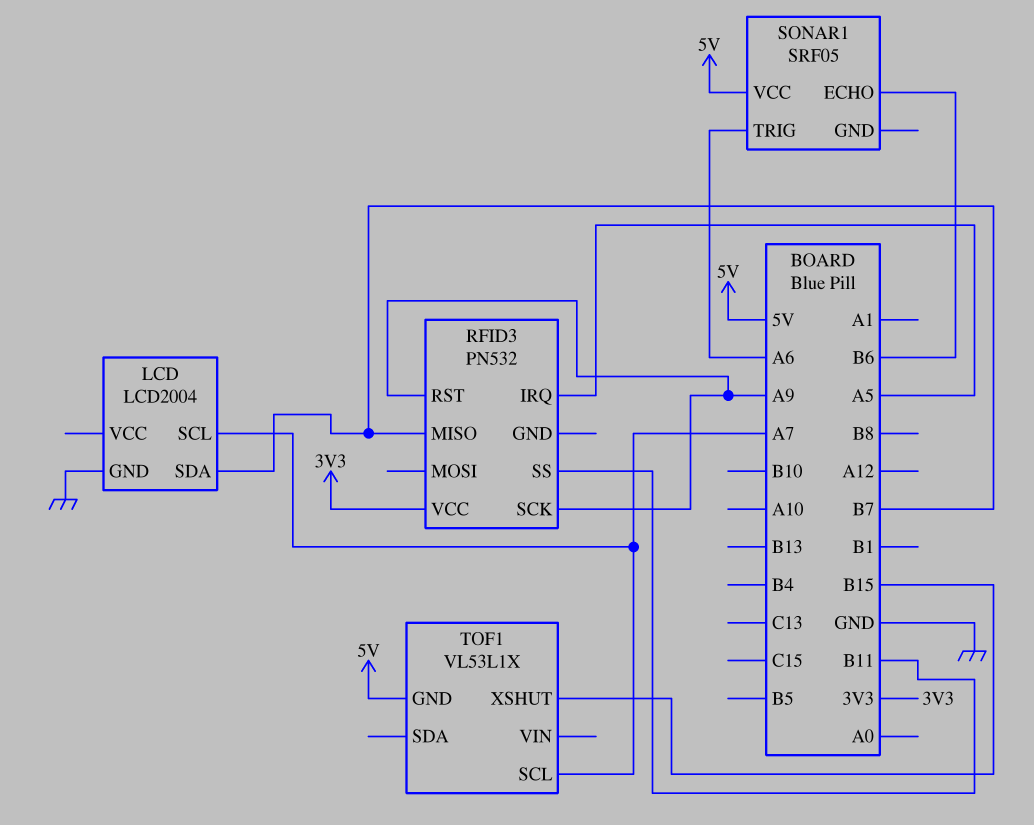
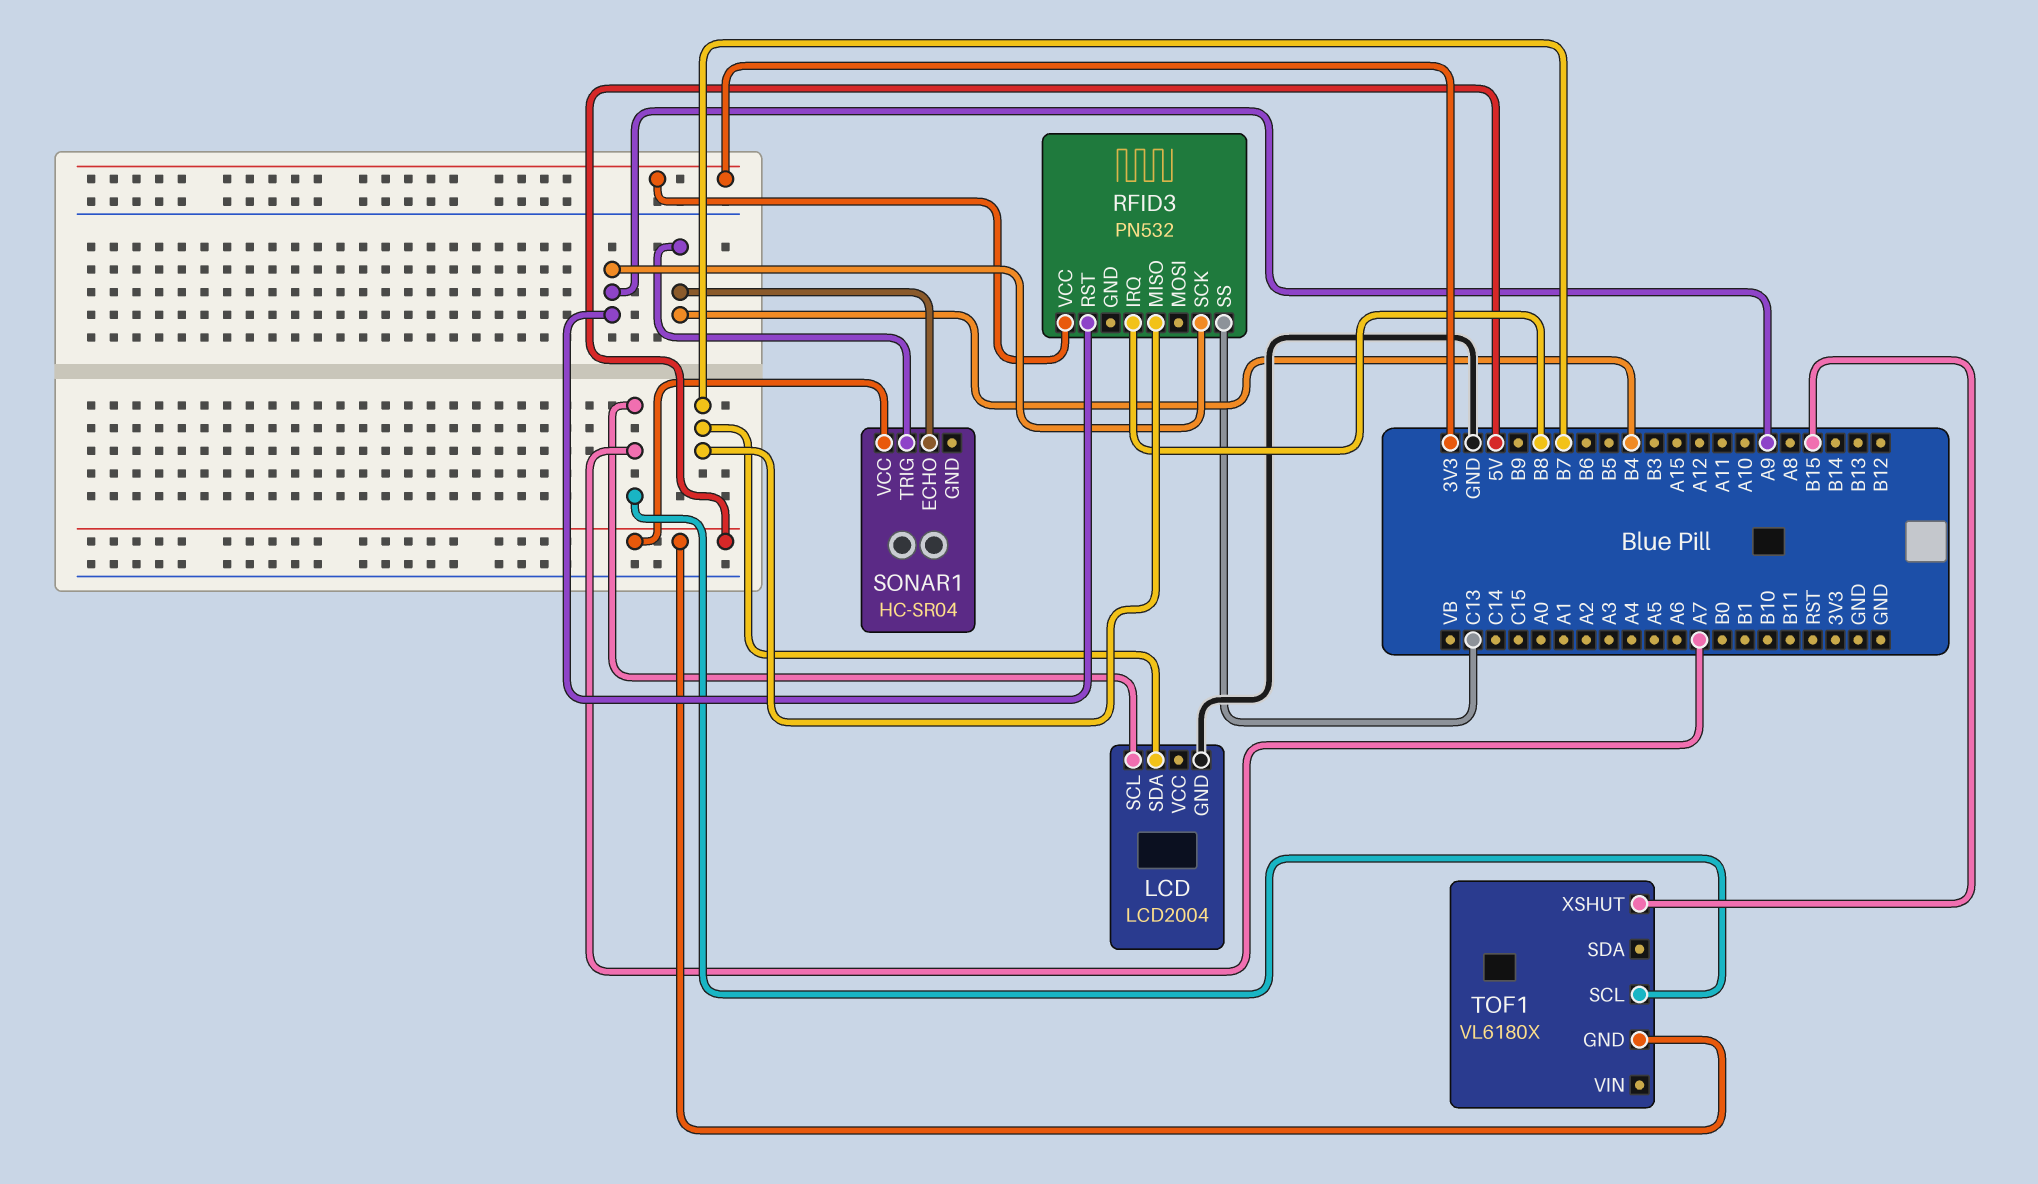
RFID3 pin IRQ: A5 -> B8
RFID3 pin SS: B11 -> C13
SONAR1: SRF05 -> HC-SR04
SONAR1 pin ECHO: B6 -> B4
SONAR1 pin TRIG: A6 -> B4
TOF1: VL53L1X -> VL6180X

